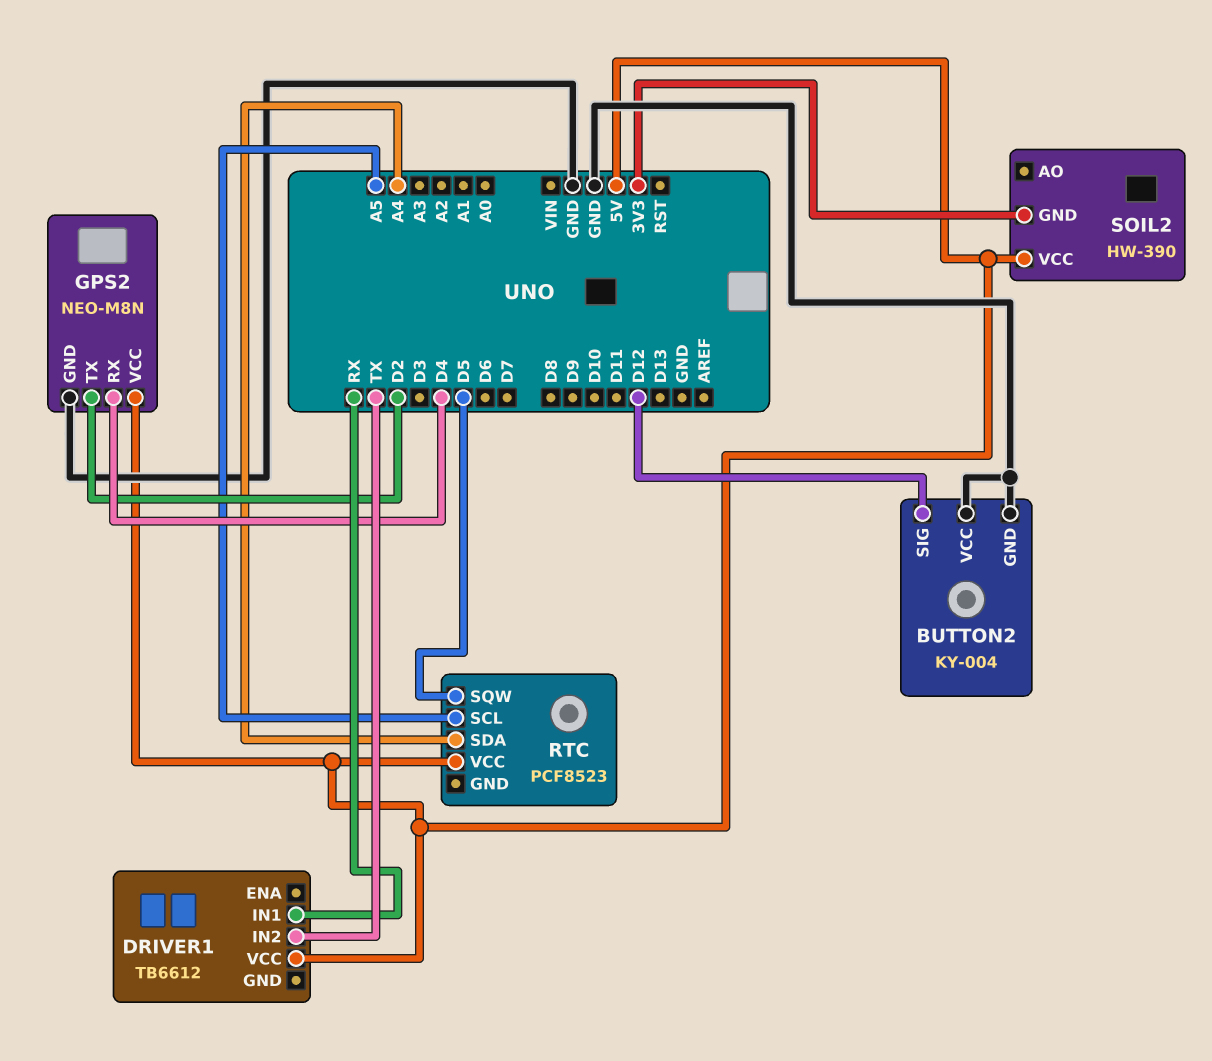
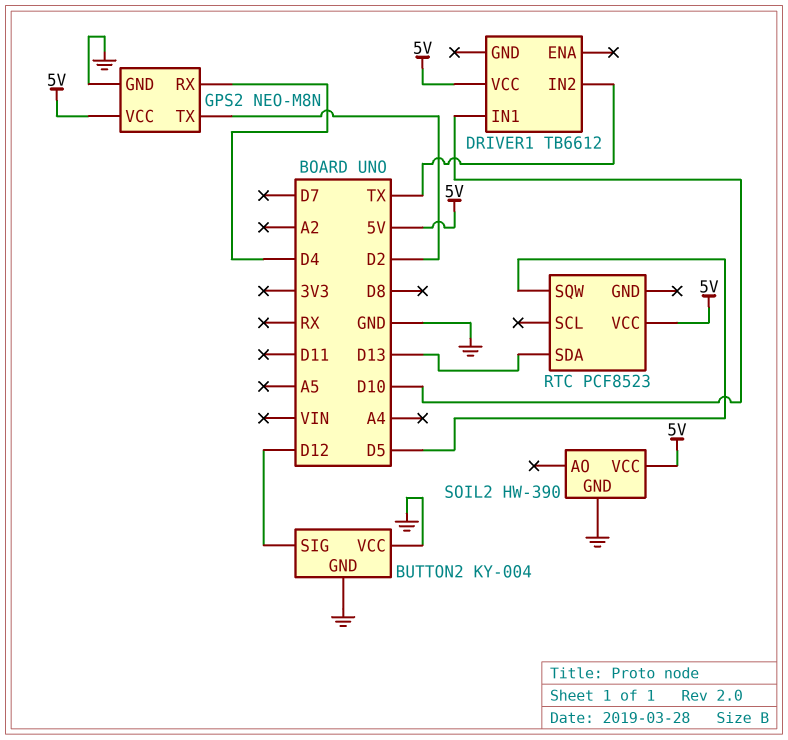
DRIVER1 pin IN1: RX -> D10
RTC pin SCL: A5 -> none
RTC pin SDA: A4 -> D13
SOIL2 pin GND: 3V3 -> GND

